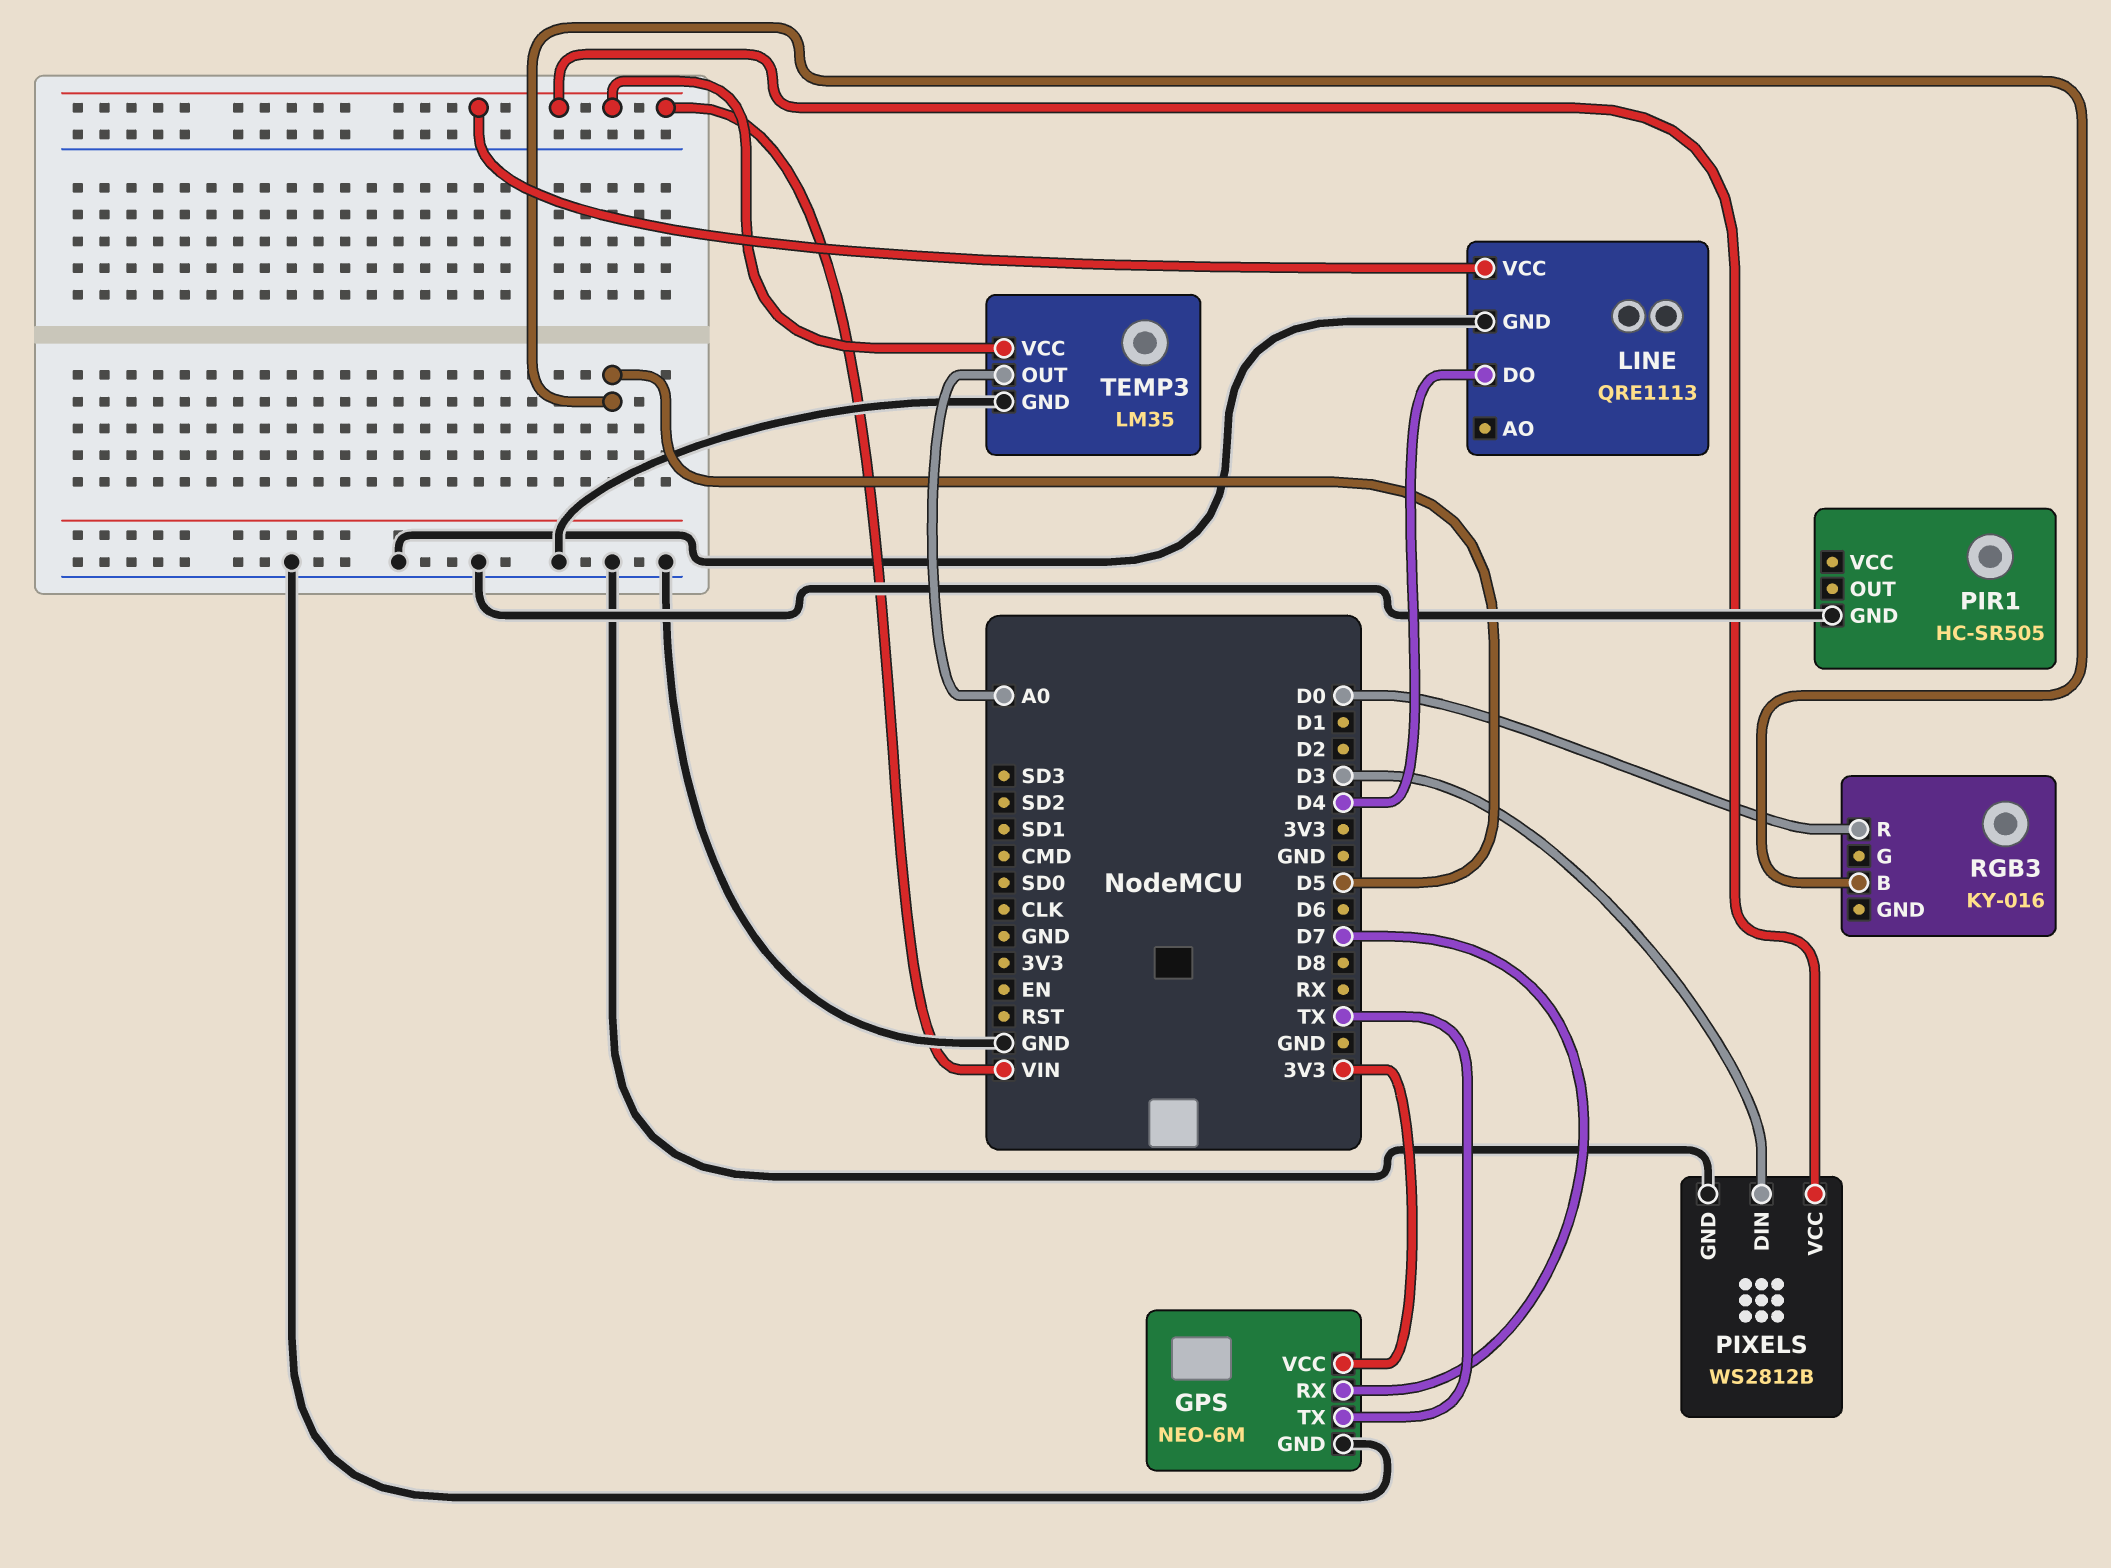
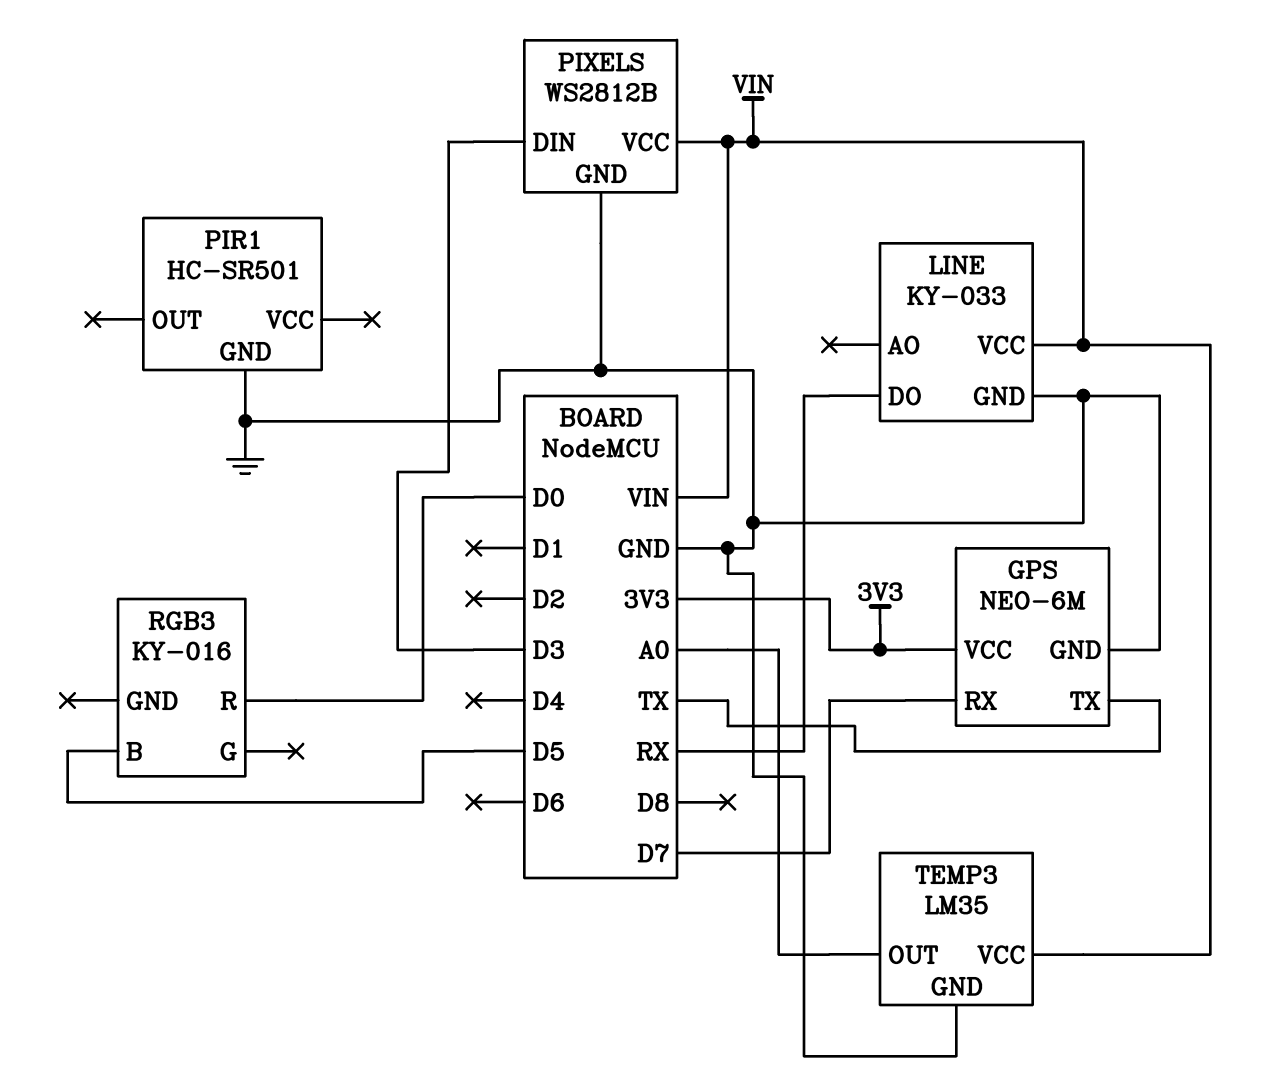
LINE: QRE1113 -> KY-033
LINE pin DO: D4 -> RX
PIR1: HC-SR505 -> HC-SR501

